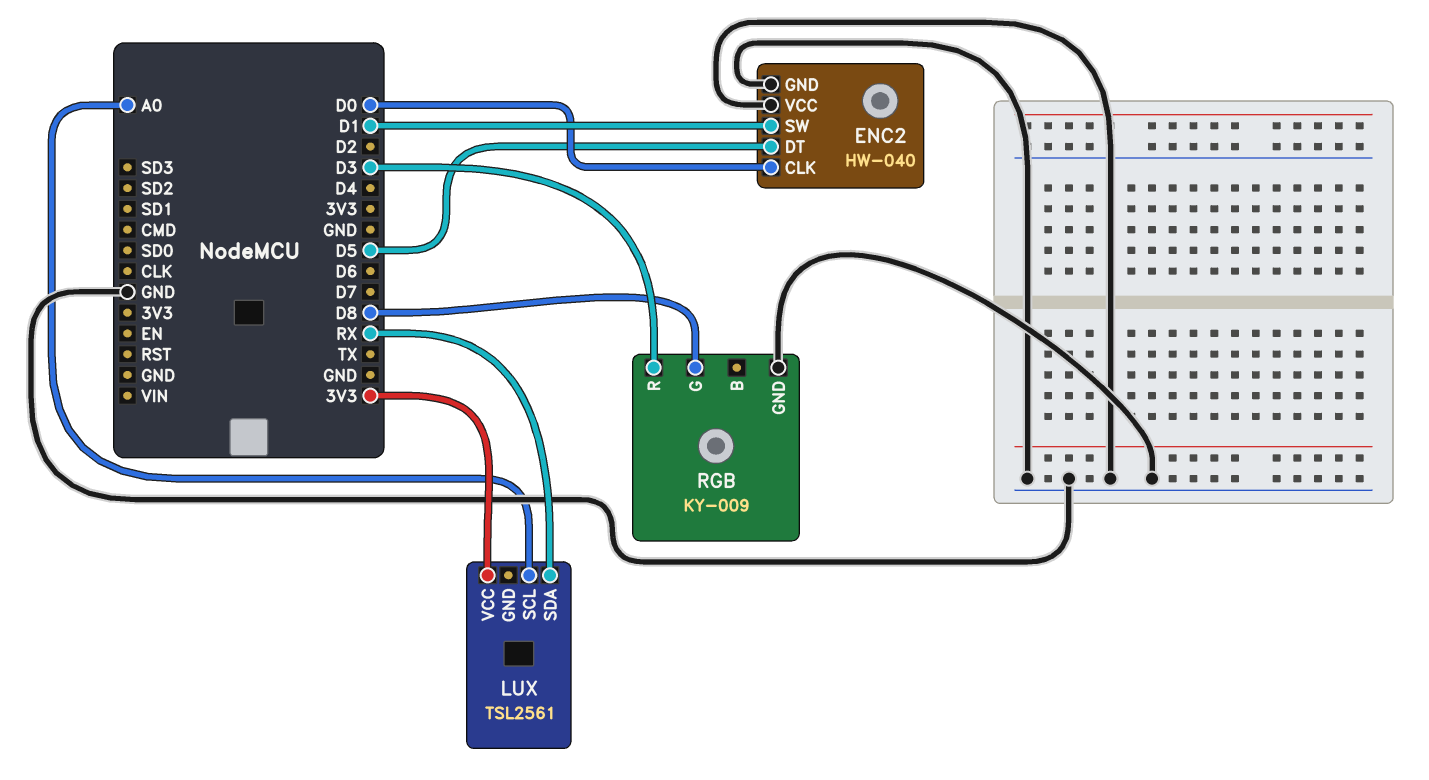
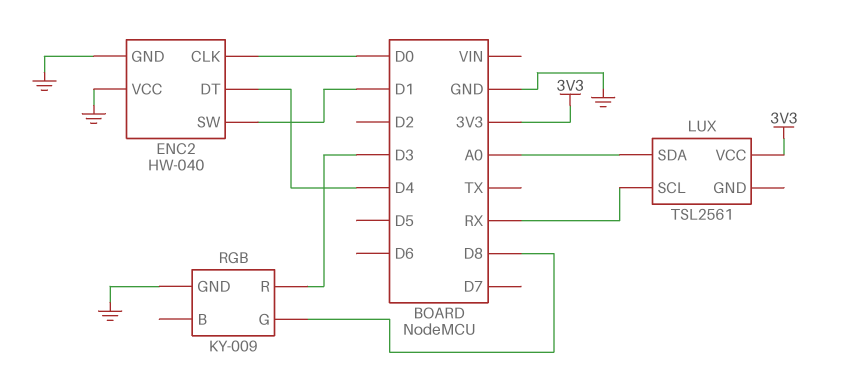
ENC2 pin DT: D5 -> D4
LUX pin SCL: A0 -> RX
LUX pin SDA: RX -> A0

